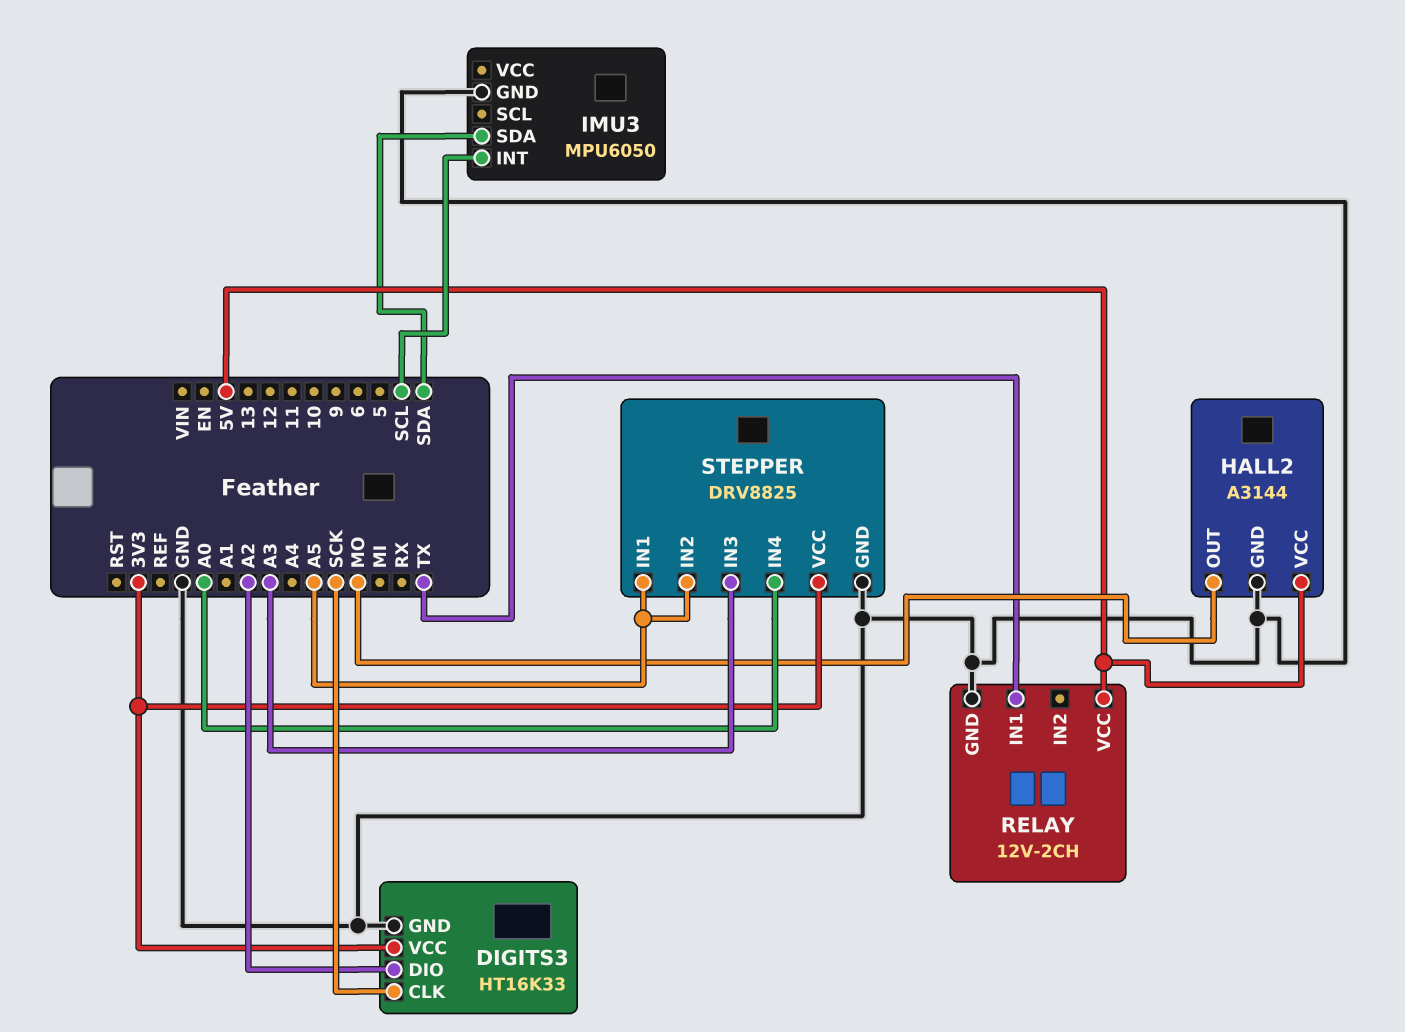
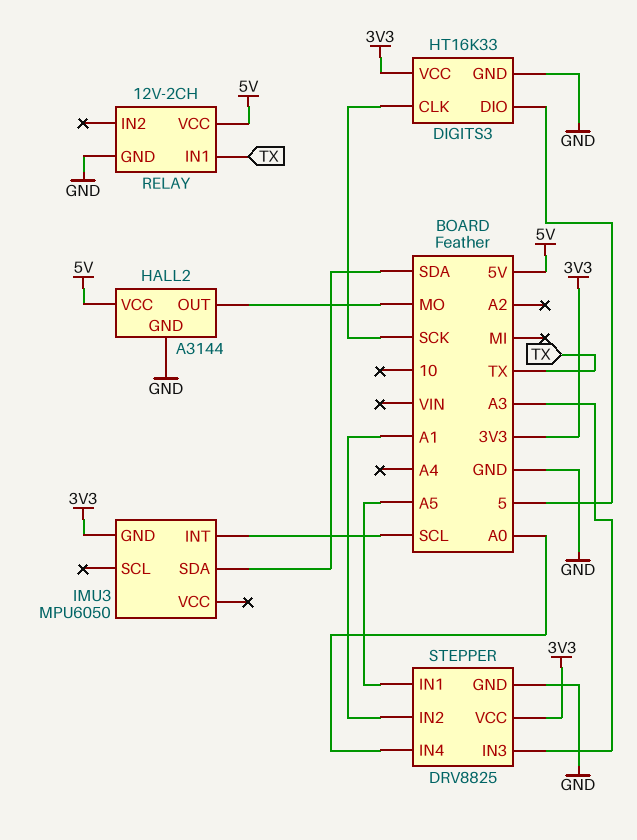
DIGITS3 pin DIO: A2 -> 5
IMU3 pin GND: GND -> 3V3
STEPPER pin IN2: A5 -> A1

